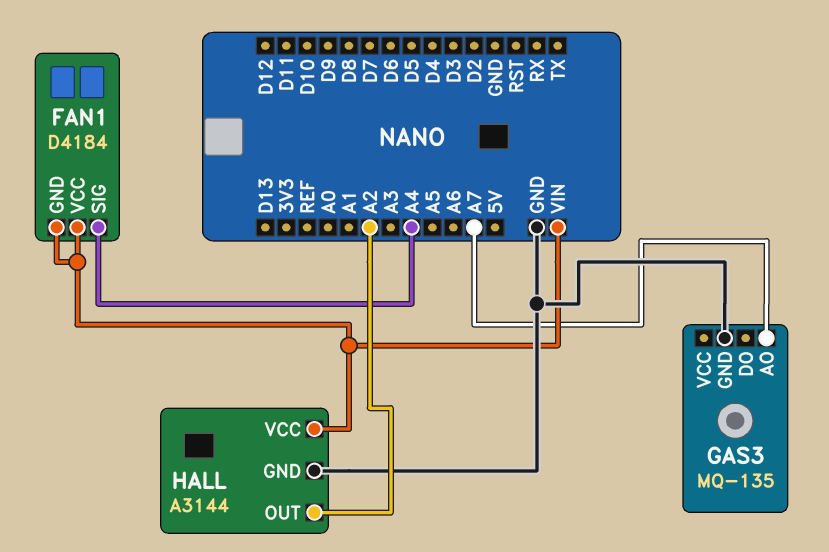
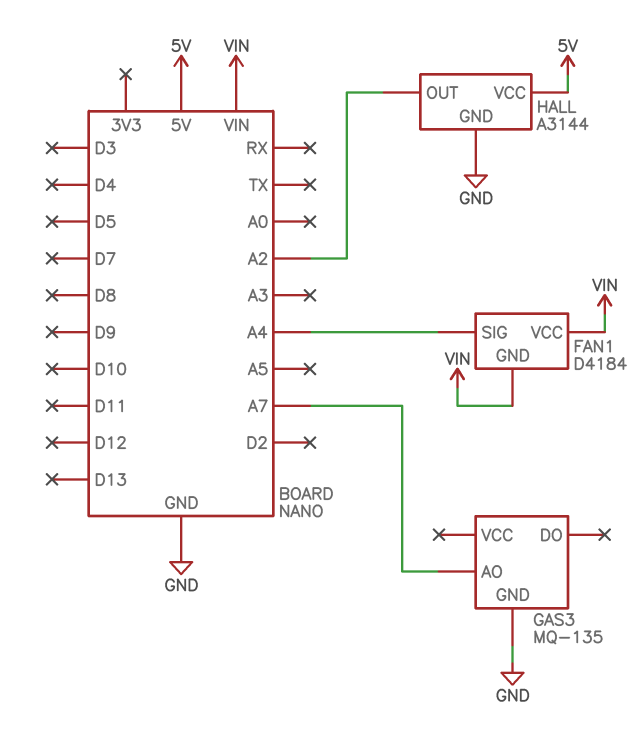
HALL pin VCC: VIN -> 5V

